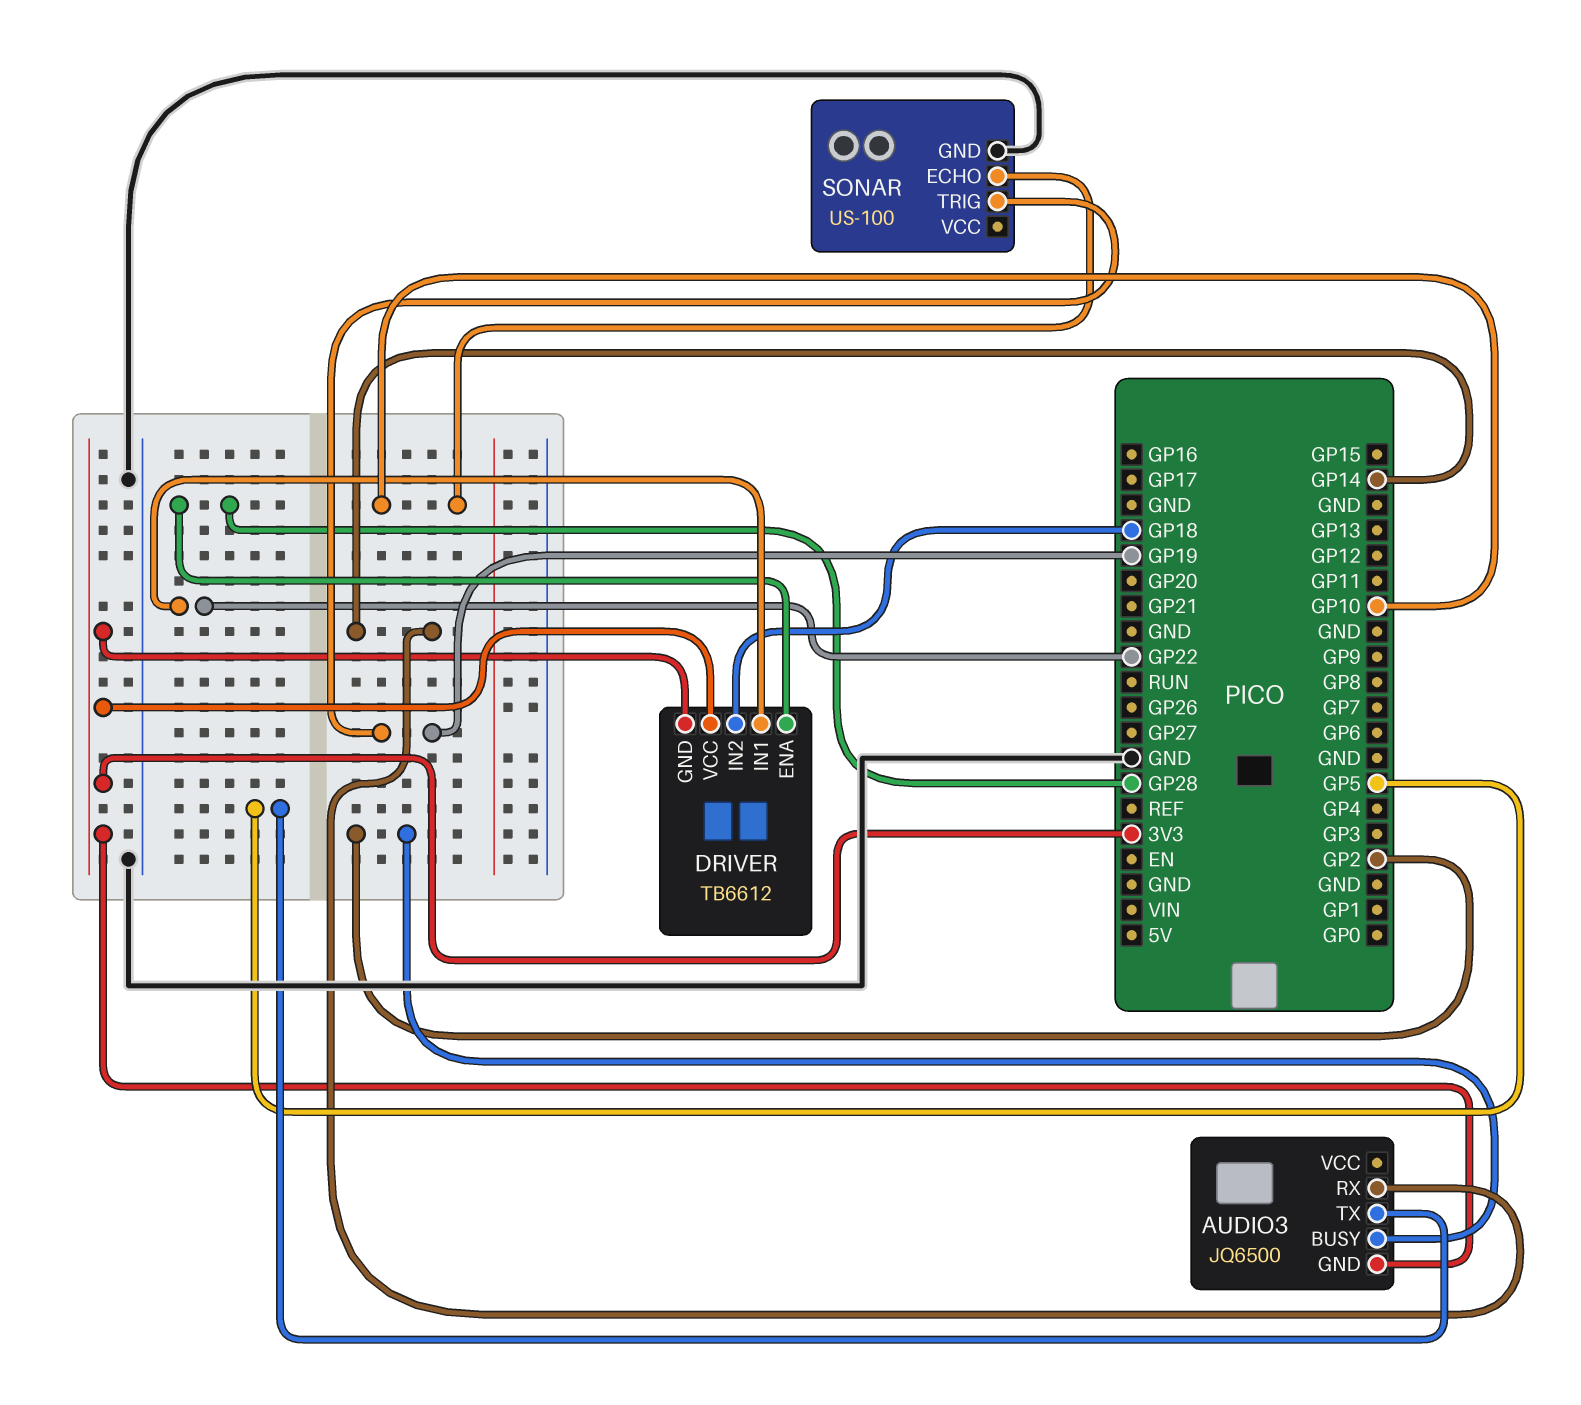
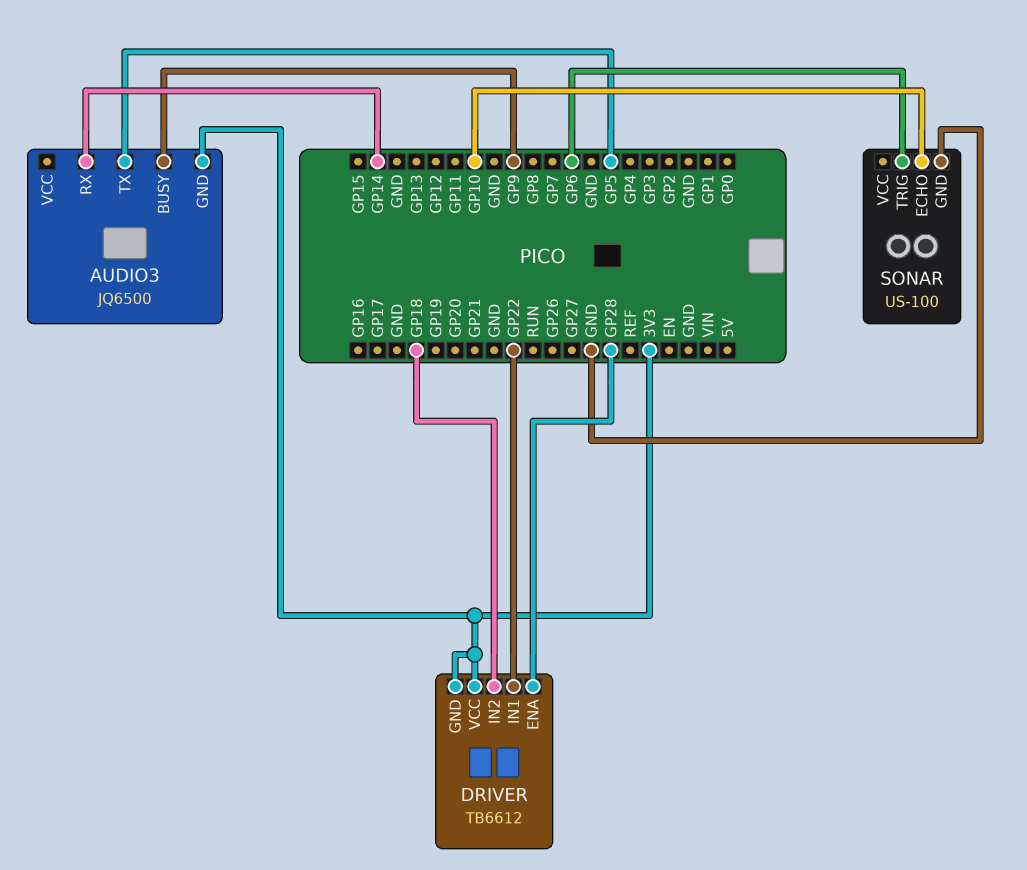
AUDIO3 pin BUSY: GP2 -> GP9
SONAR pin TRIG: GP19 -> GP6

